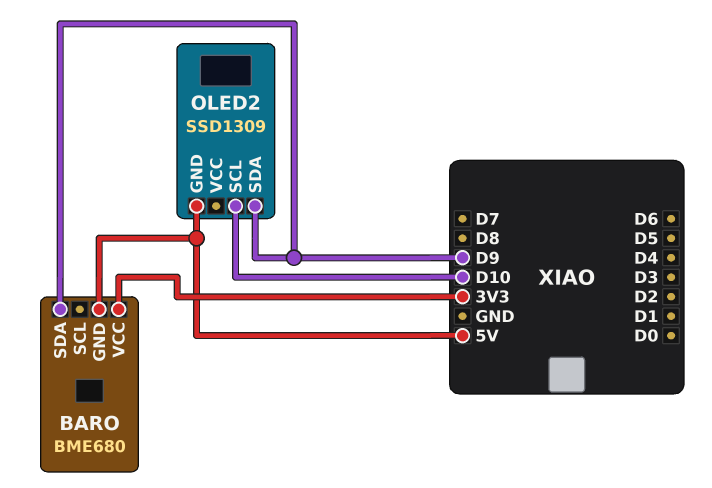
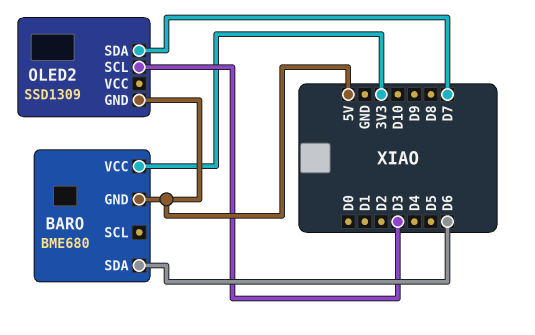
BARO pin SDA: D9 -> D6
OLED2 pin SCL: D10 -> D3
OLED2 pin SDA: D9 -> D7

